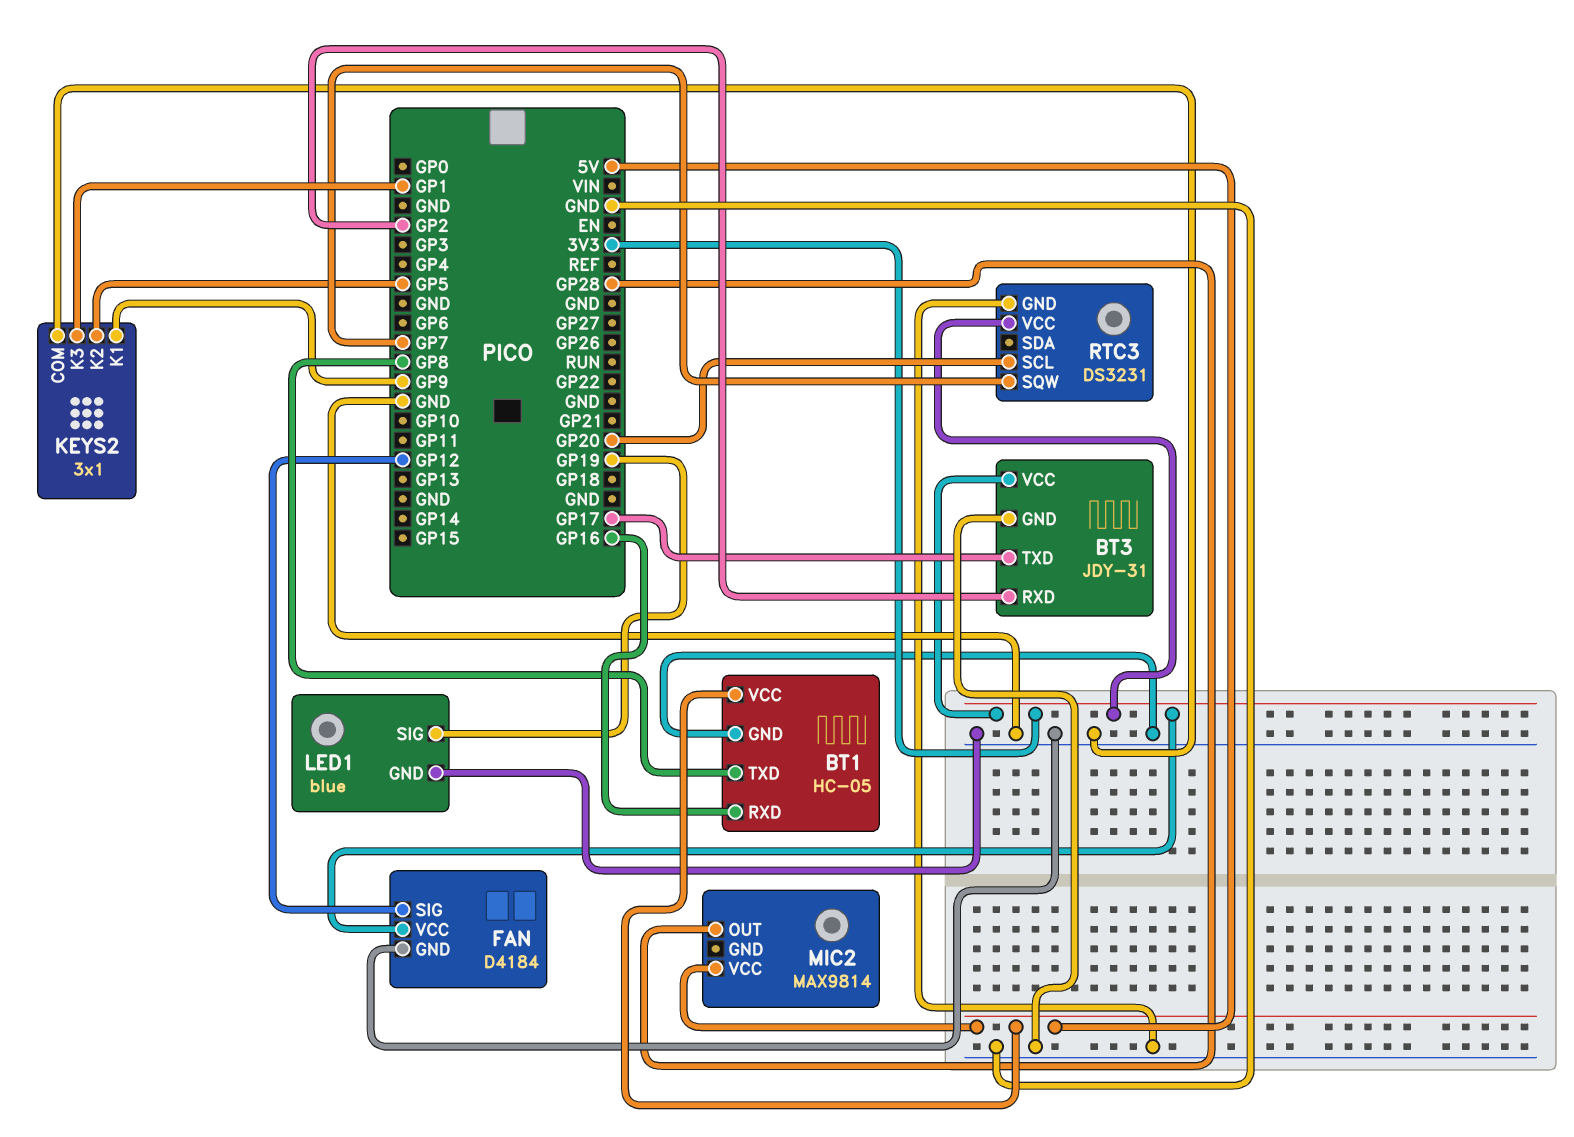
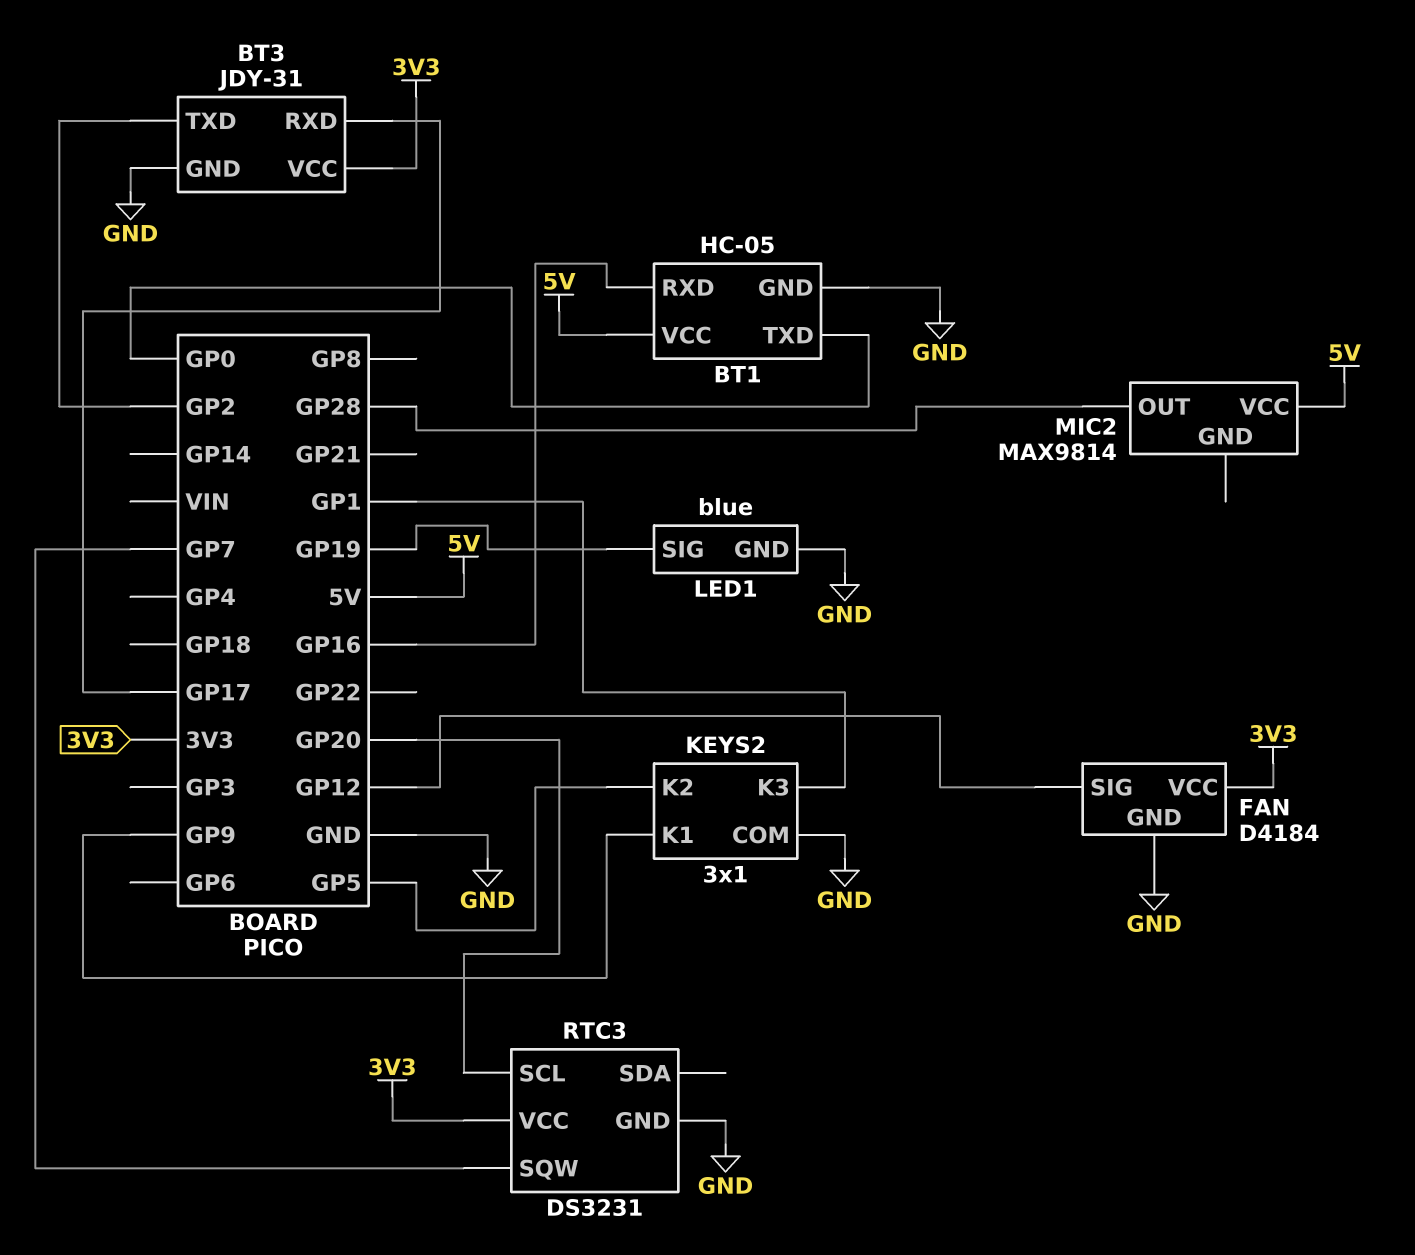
BT1 pin TXD: GP8 -> GP0
BT3 pin RXD: GP2 -> GP17
BT3 pin TXD: GP17 -> GP2

